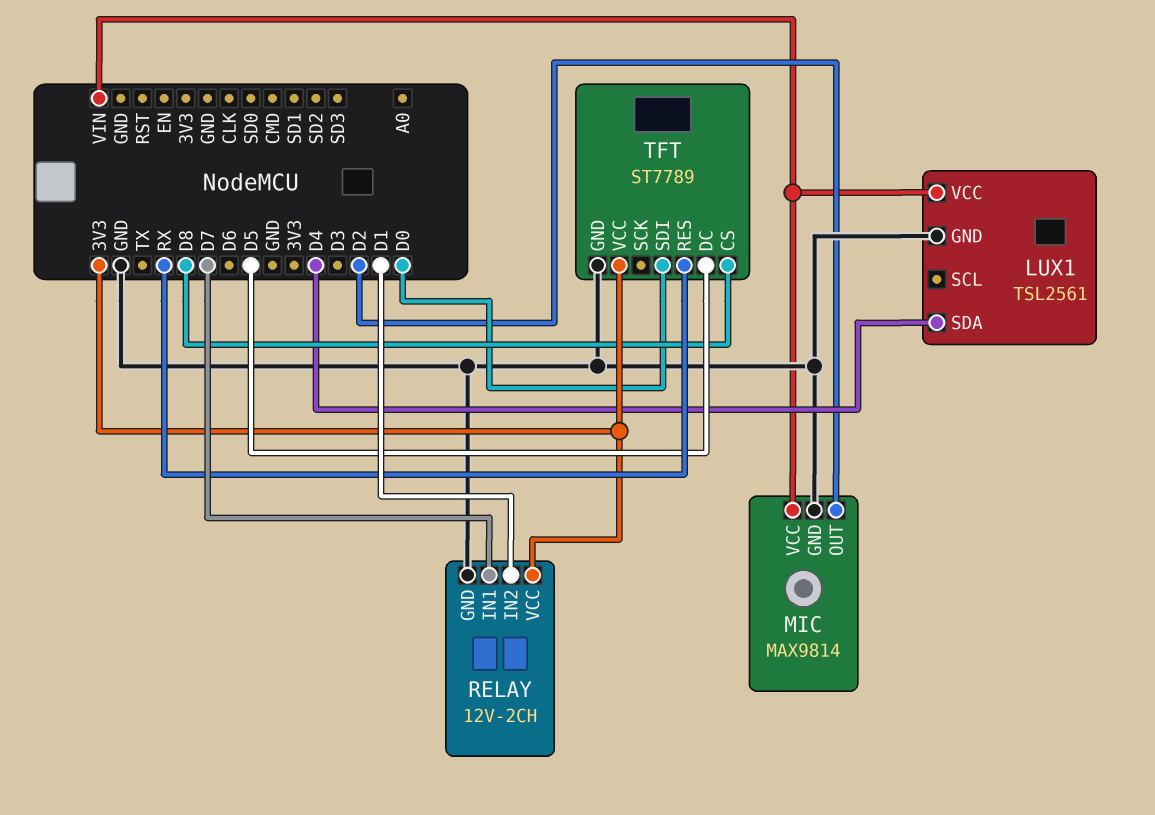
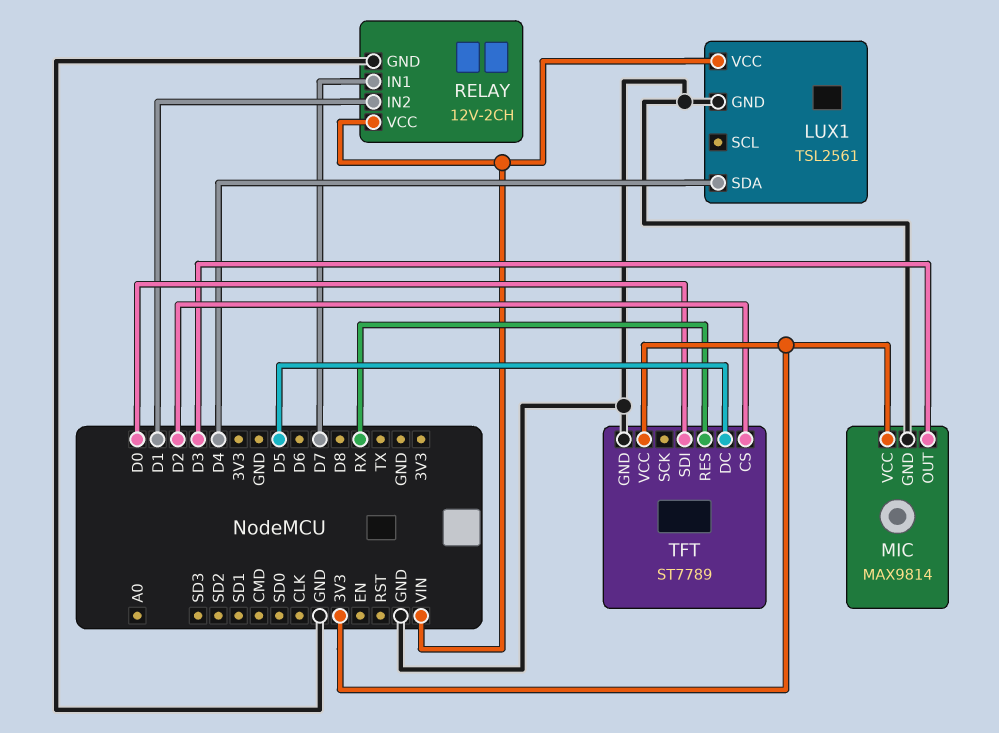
MIC pin OUT: D2 -> D3
MIC pin VCC: VIN -> 3V3
RELAY pin VCC: 3V3 -> VIN
TFT pin CS: D8 -> D2

